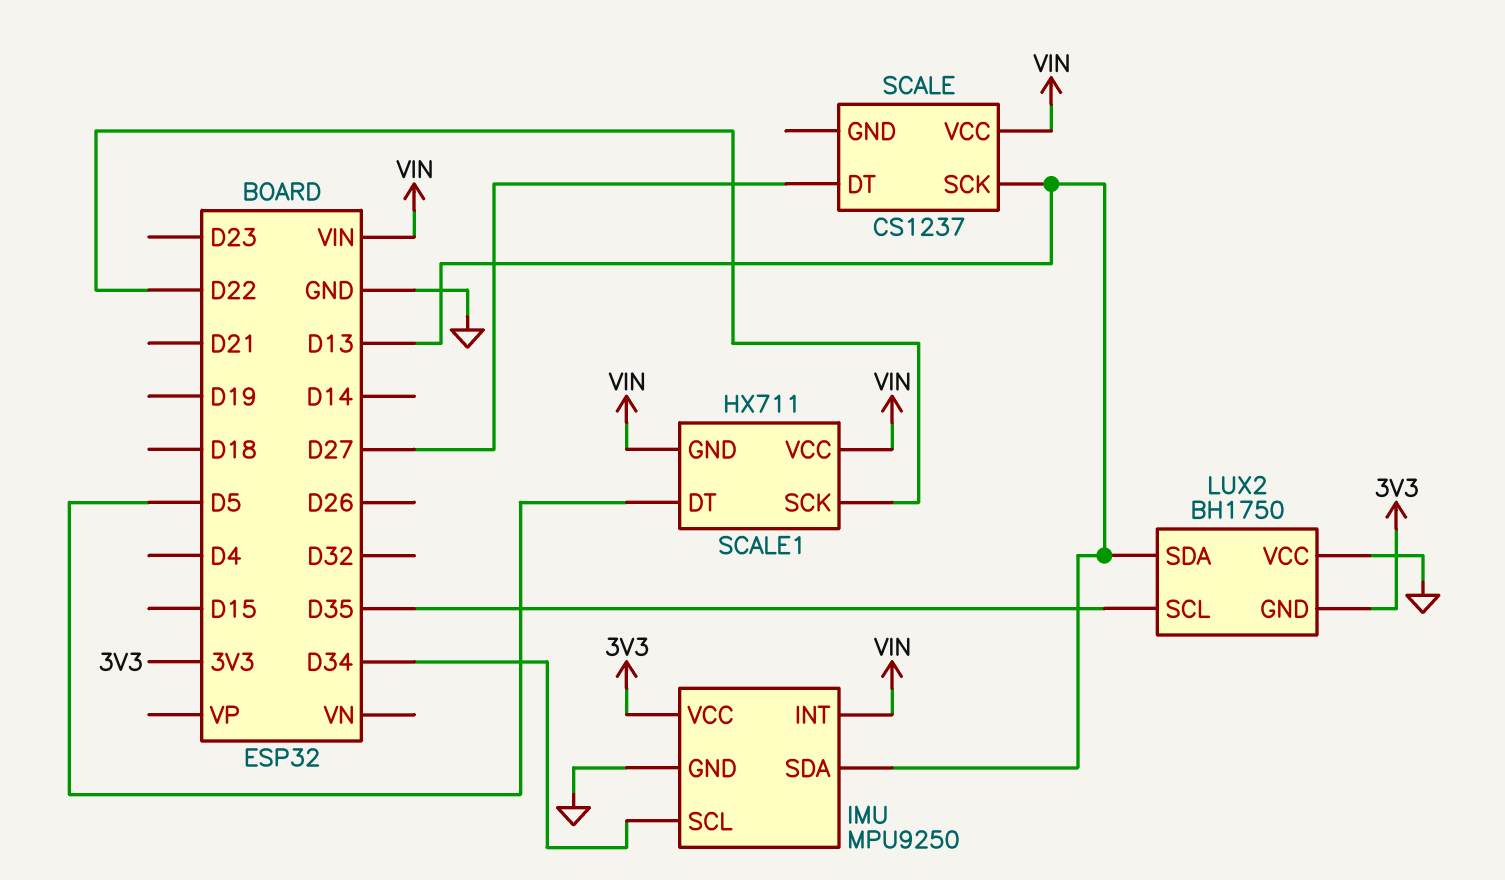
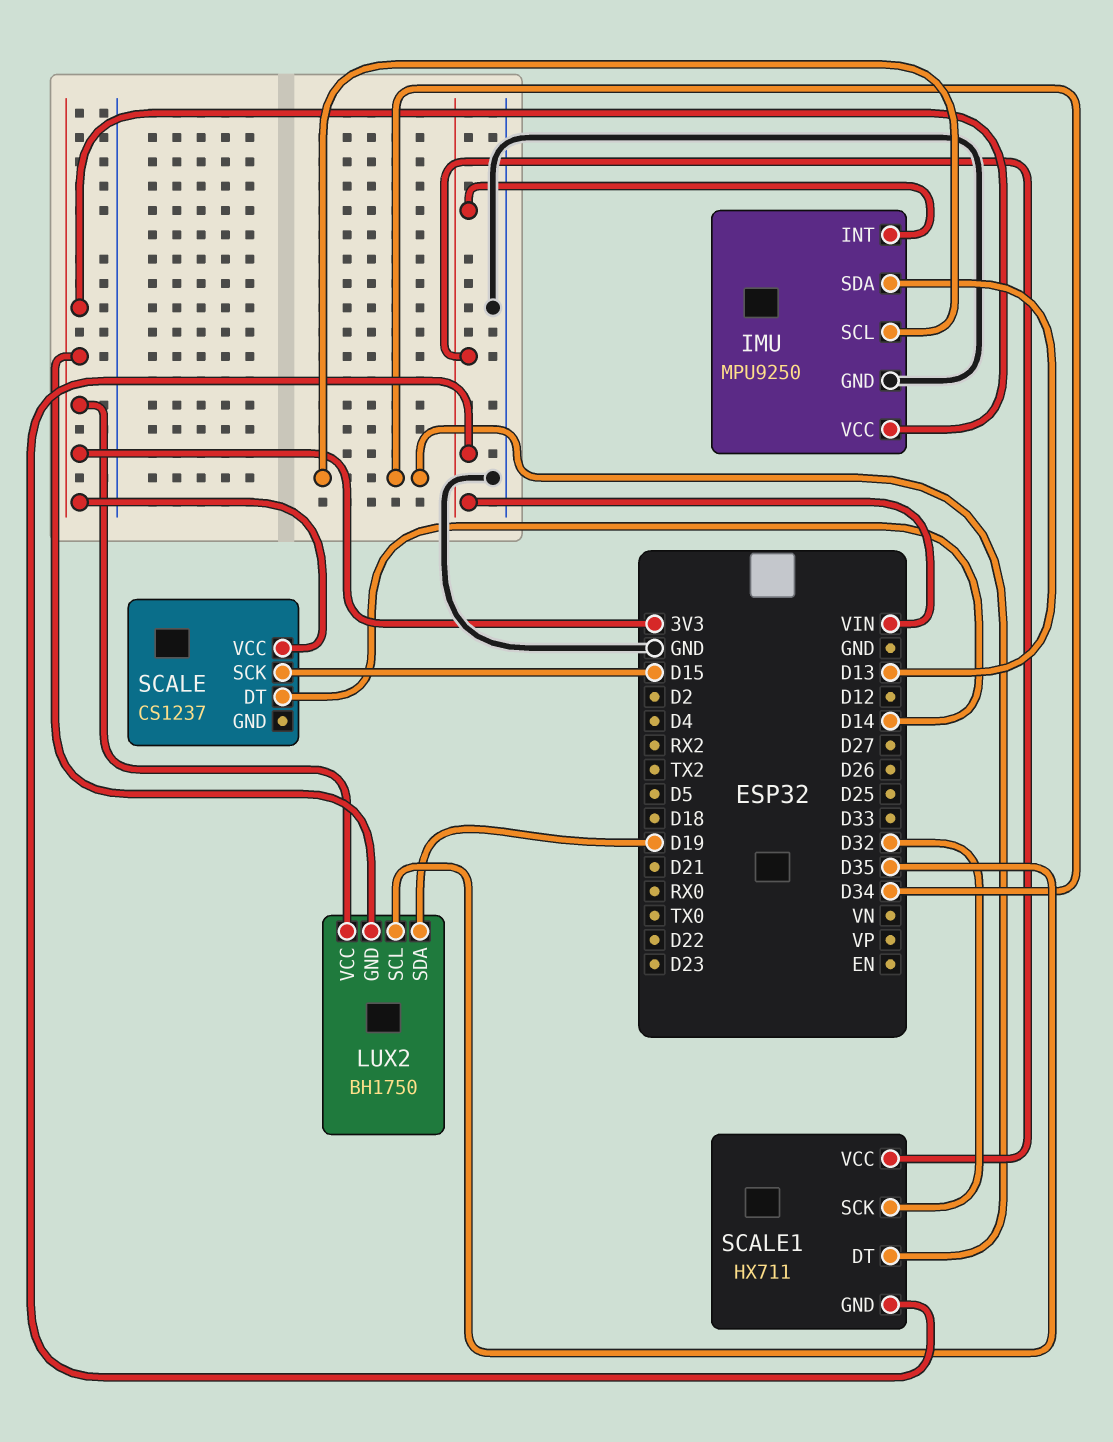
LUX2 pin SDA: D13 -> D19
LUX2 pin VCC: GND -> 3V3
SCALE pin DT: D27 -> D14
SCALE pin SCK: D13 -> D15
SCALE pin VCC: VIN -> 3V3
SCALE1 pin DT: D5 -> D34
SCALE1 pin SCK: D22 -> D32

